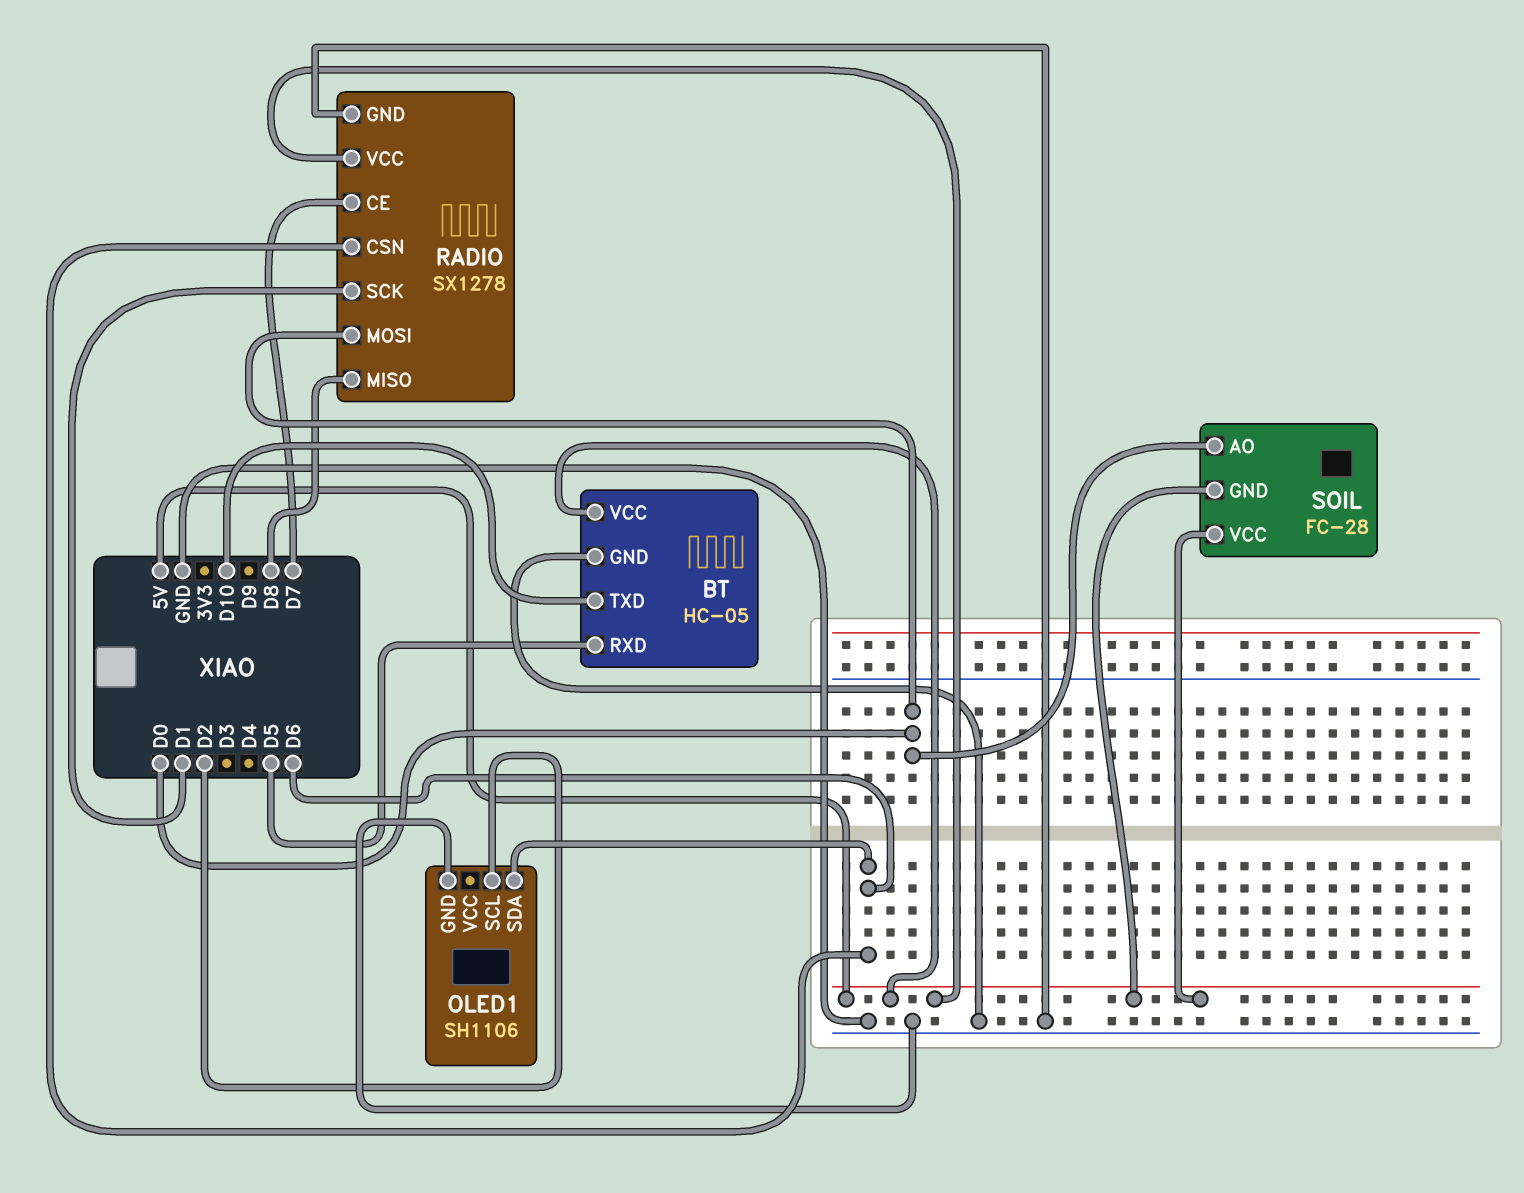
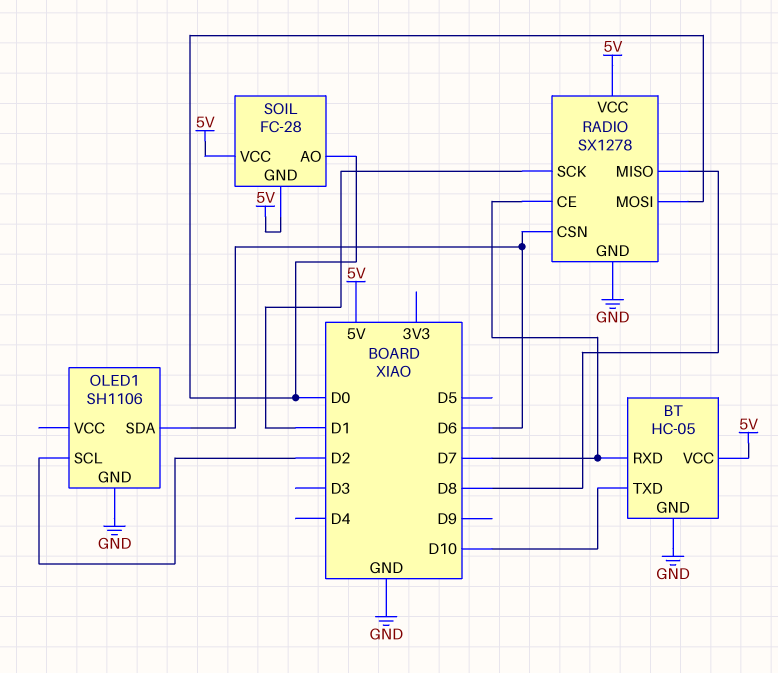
BT pin RXD: D5 -> D7

